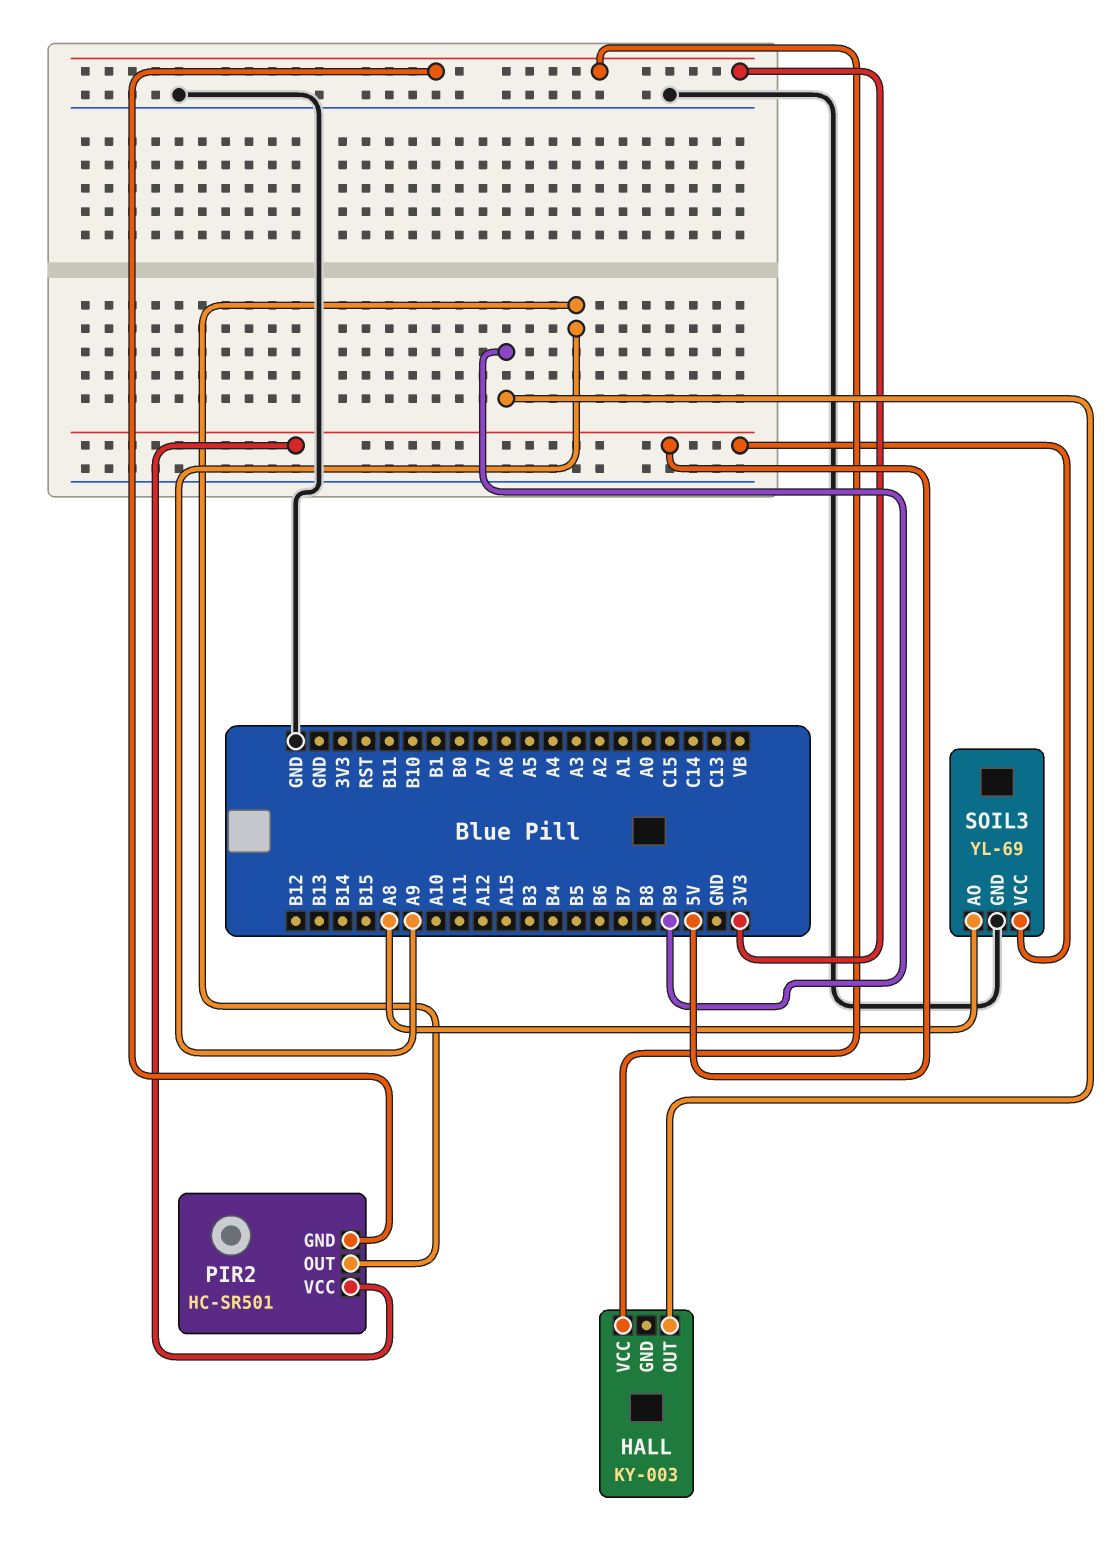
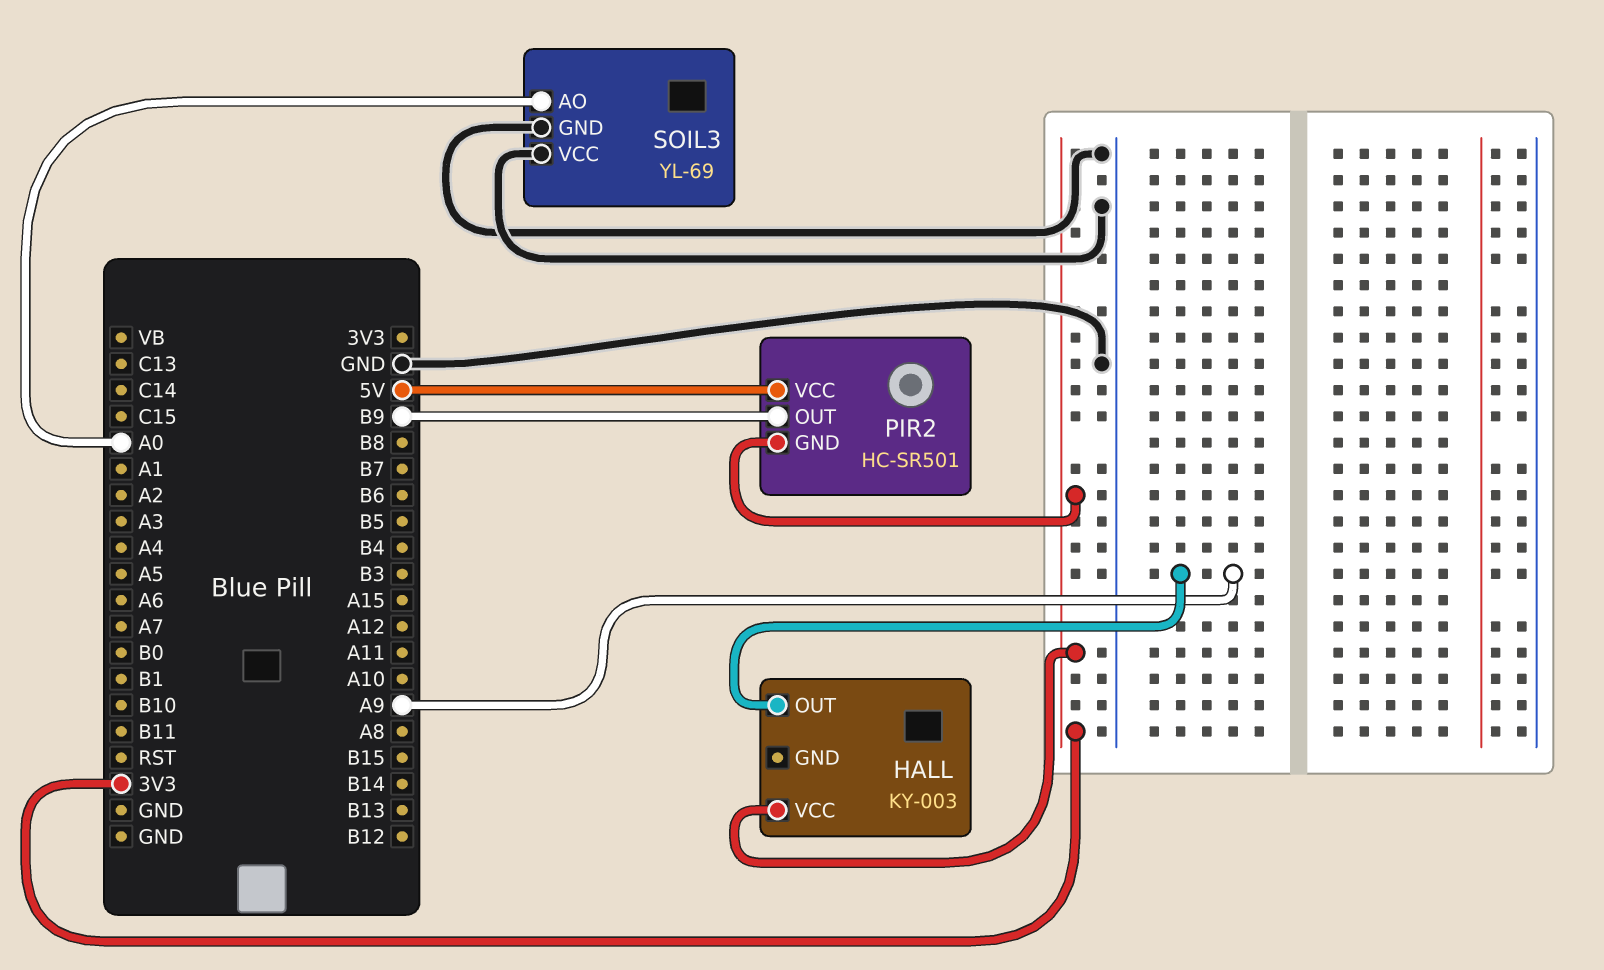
HALL pin OUT: B9 -> A9
PIR2 pin OUT: A9 -> B9
SOIL3 pin AO: A8 -> A0
SOIL3 pin VCC: 5V -> GND

